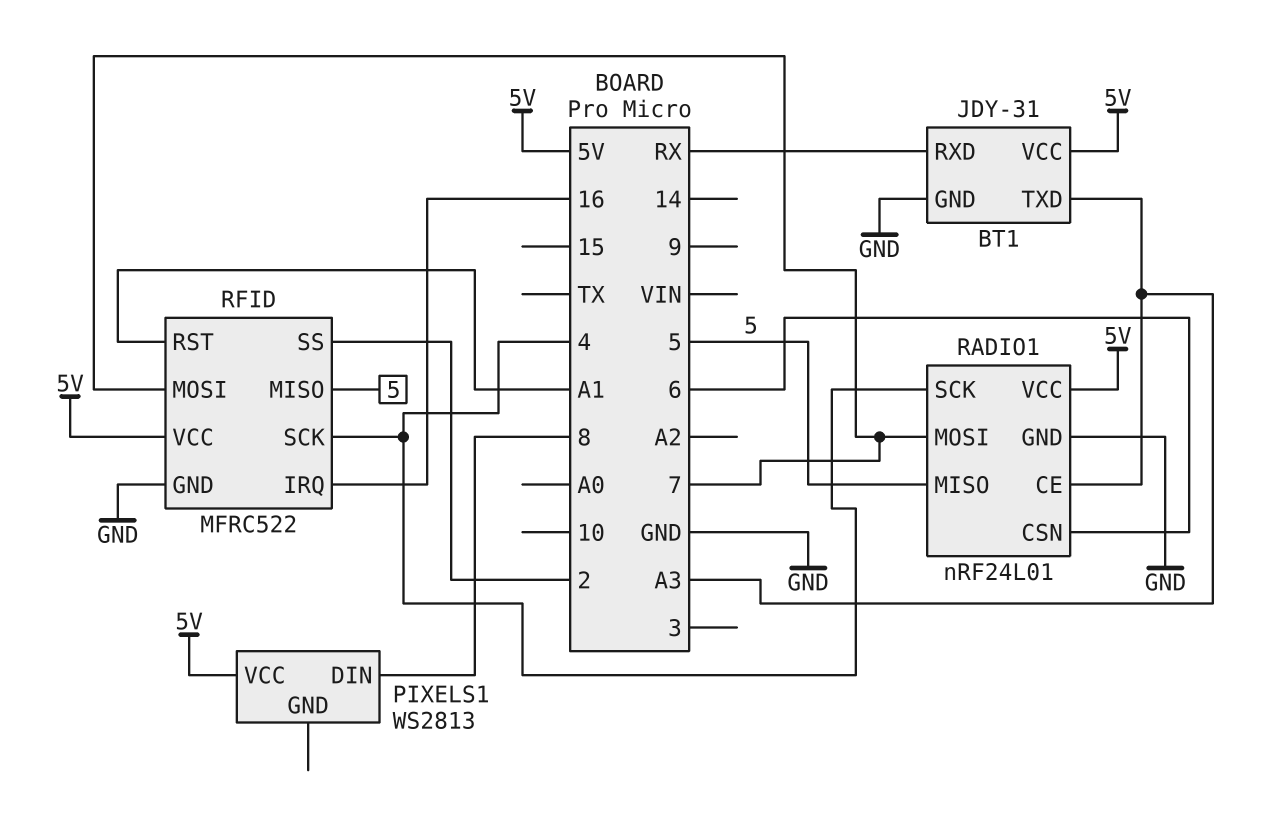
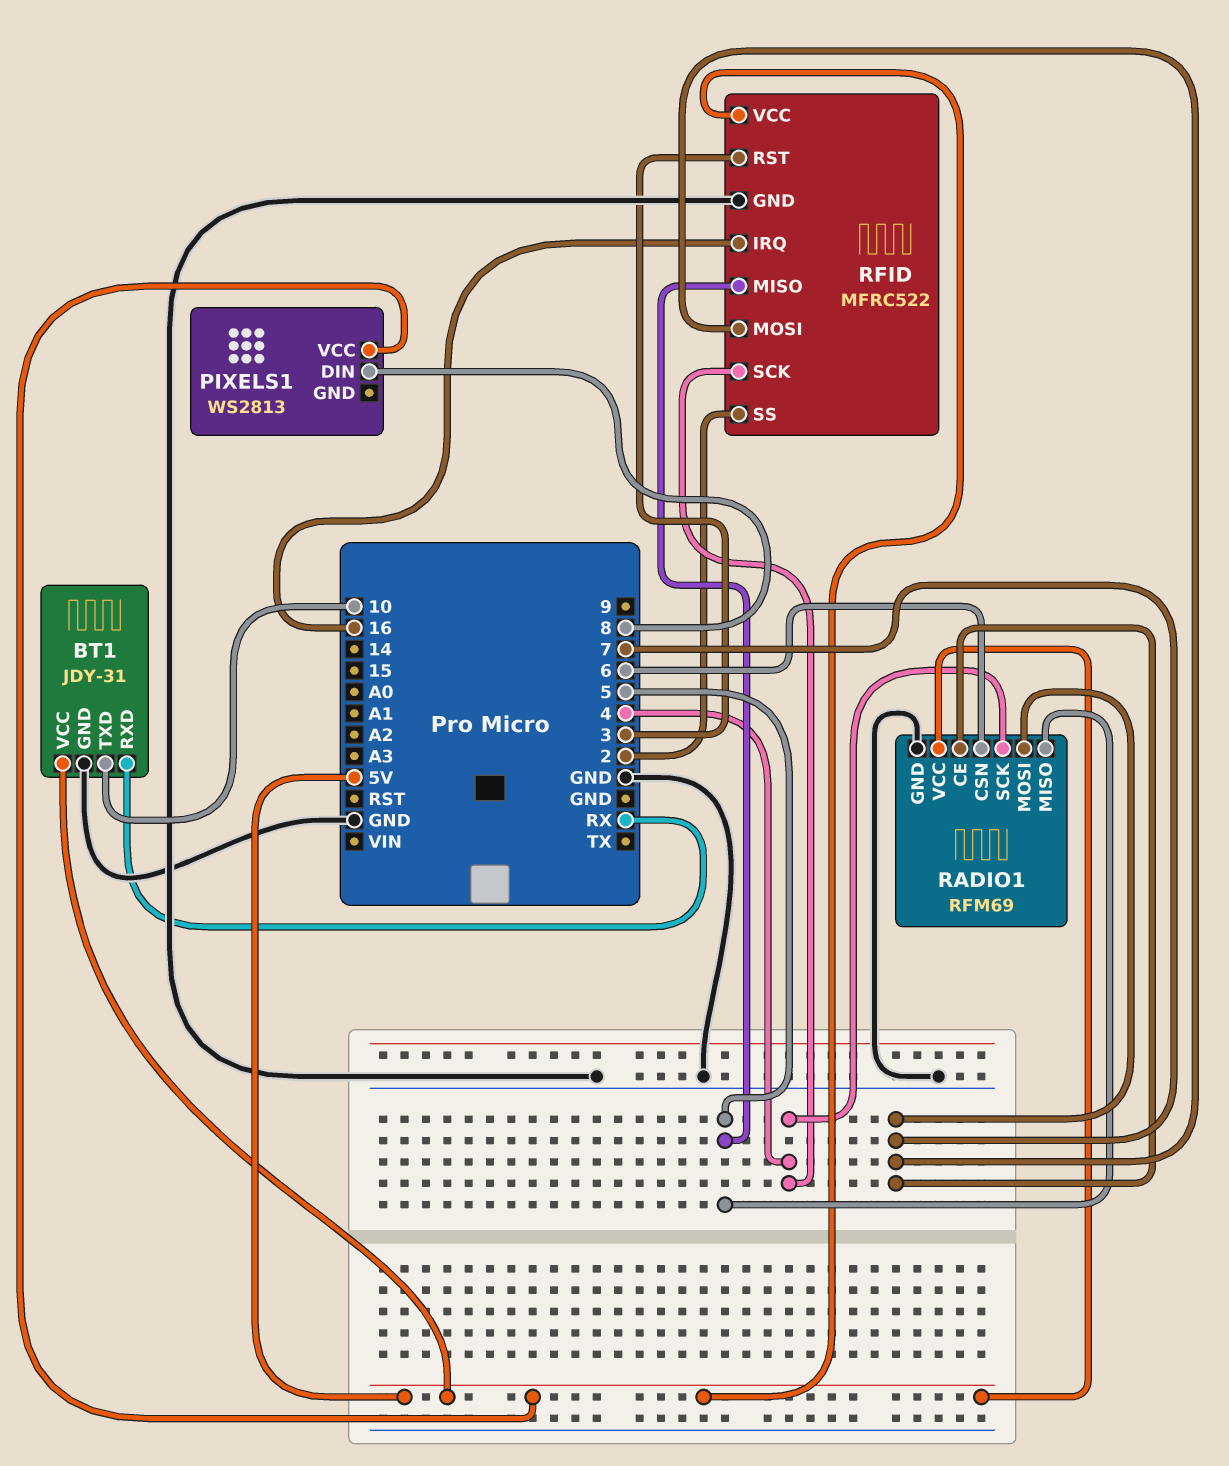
BT1 pin TXD: A3 -> 10
RADIO1: nRF24L01 -> RFM69
RADIO1 pin CE: A3 -> 7
RFID pin RST: A1 -> 3

